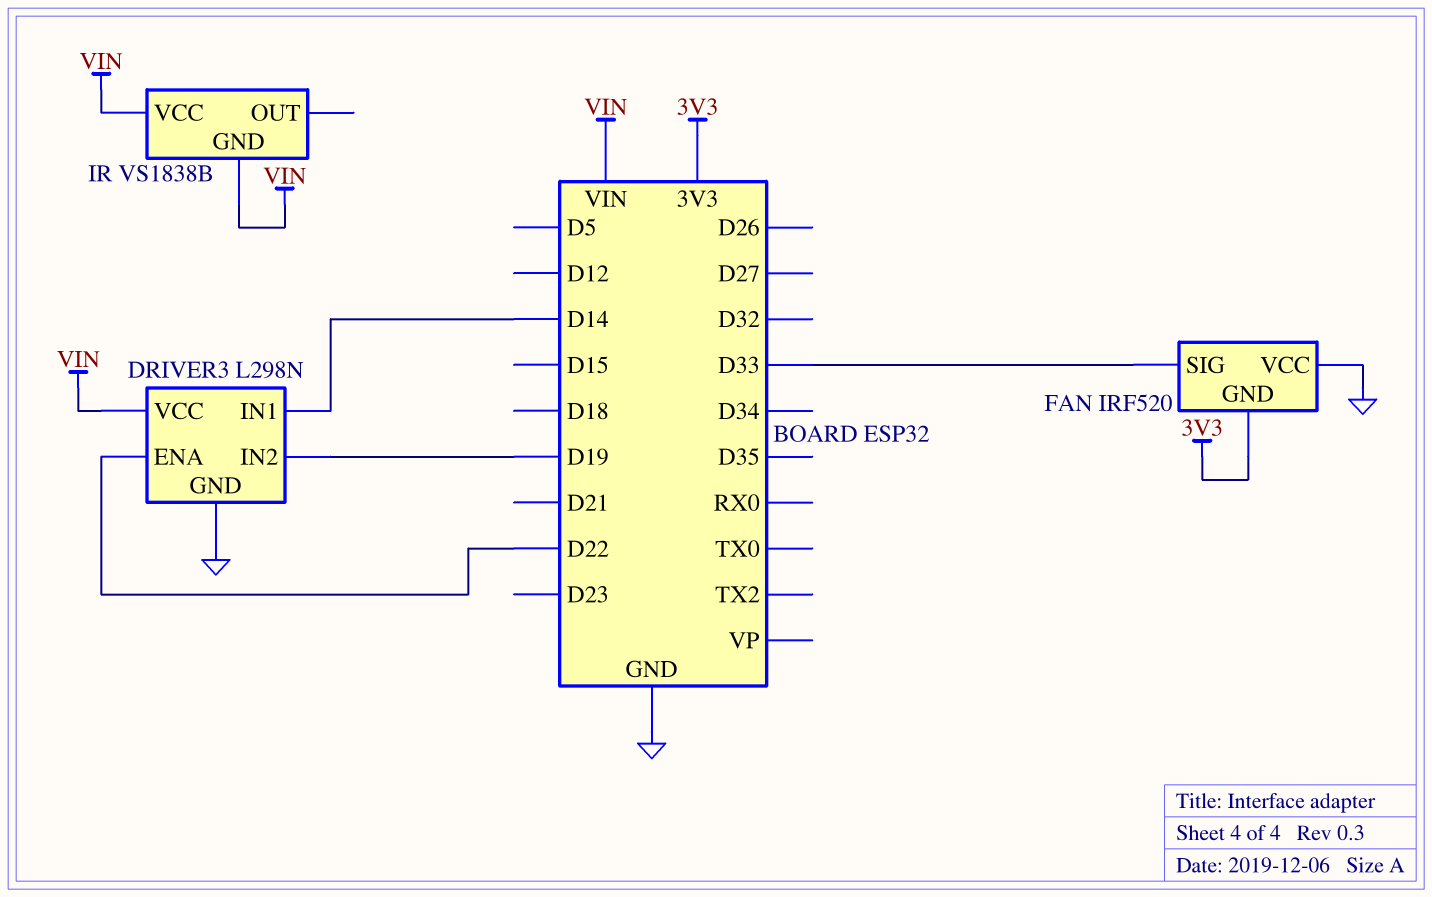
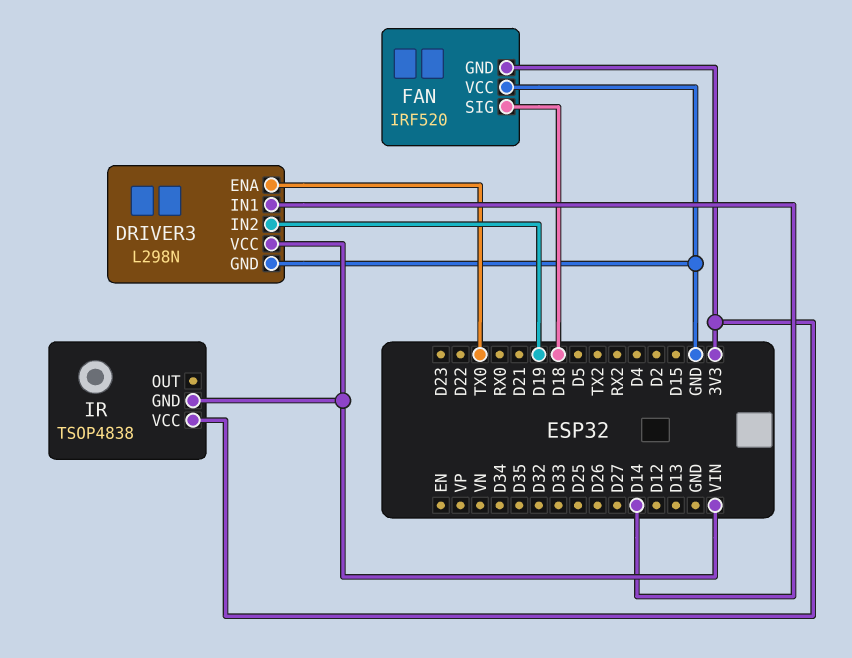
DRIVER3 pin ENA: D22 -> TX0
FAN pin SIG: D33 -> D18
IR: VS1838B -> TSOP4838
IR pin VCC: VIN -> 3V3

